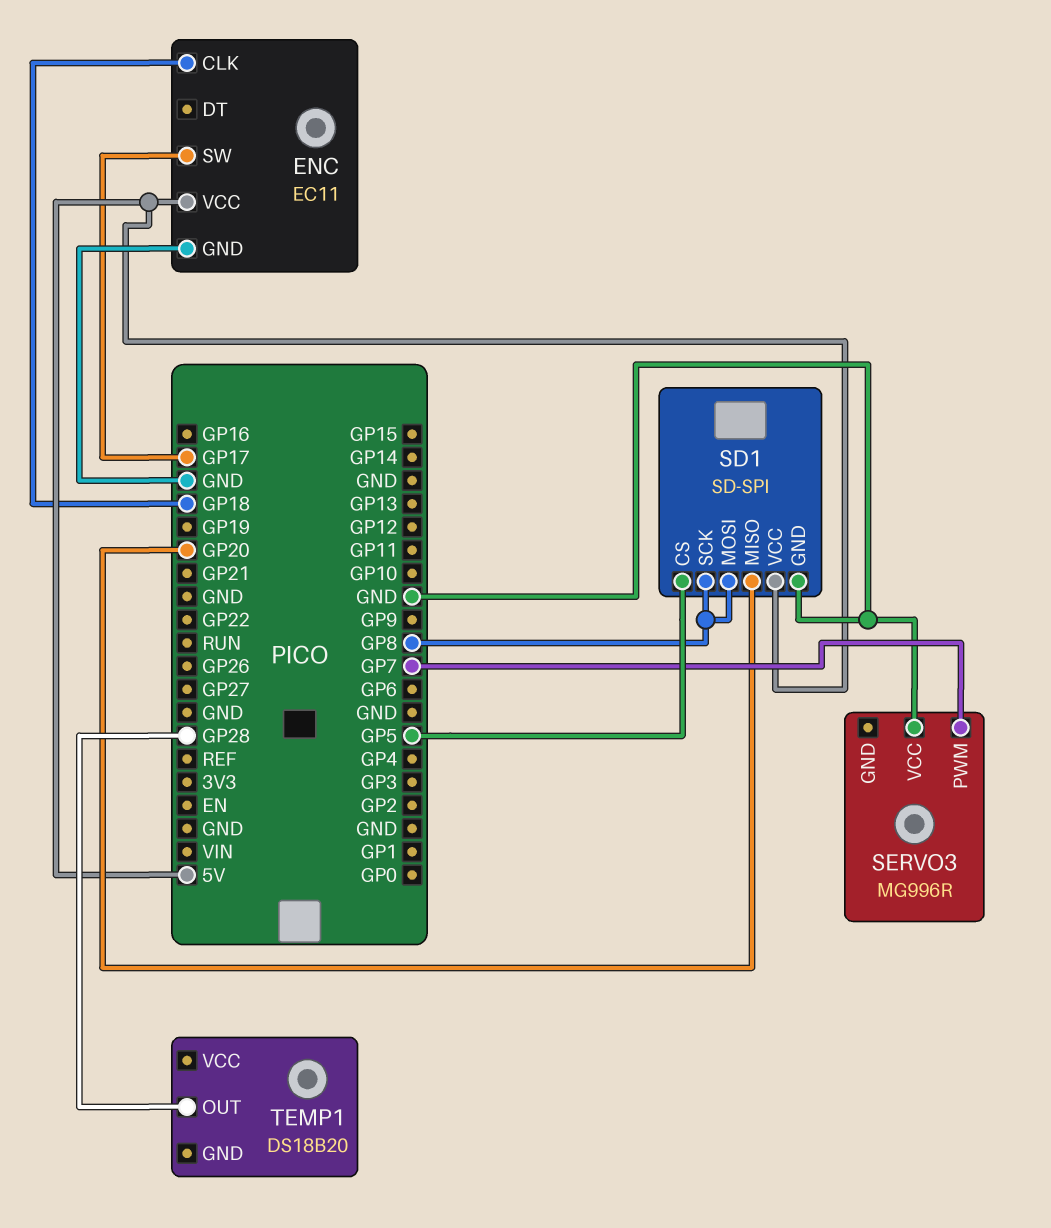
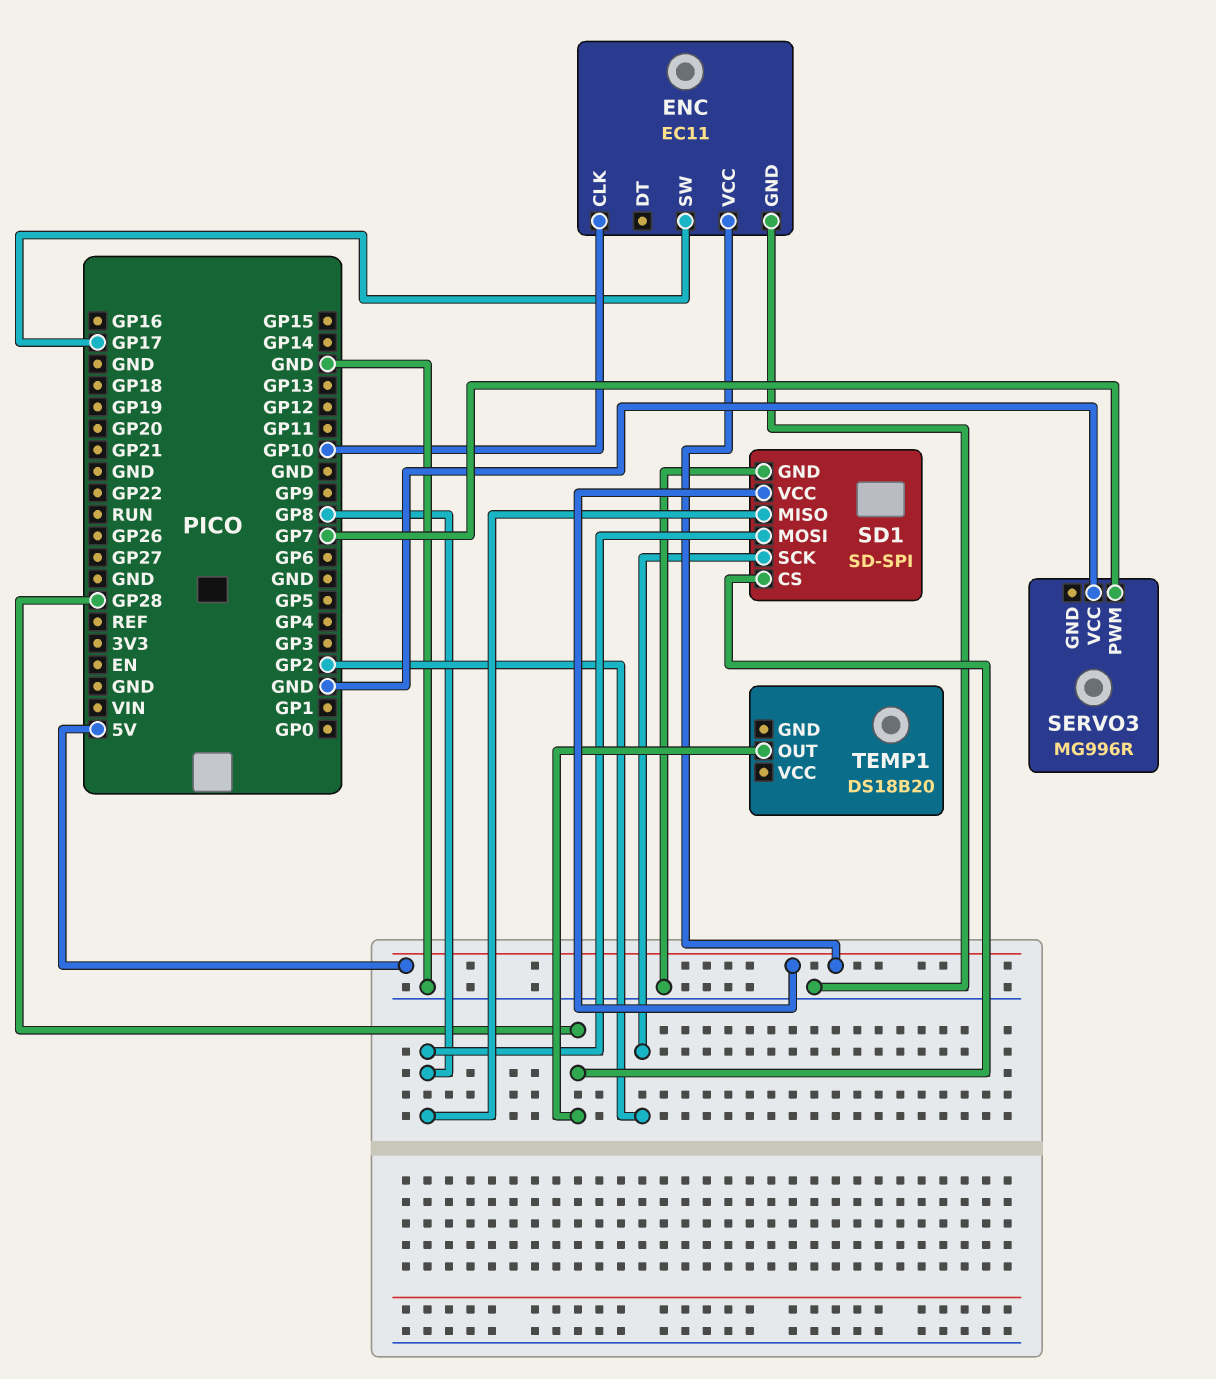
ENC pin CLK: GP18 -> GP10
SD1 pin CS: GP5 -> GP28
SD1 pin MISO: GP20 -> GP8
SD1 pin SCK: GP8 -> GP2

